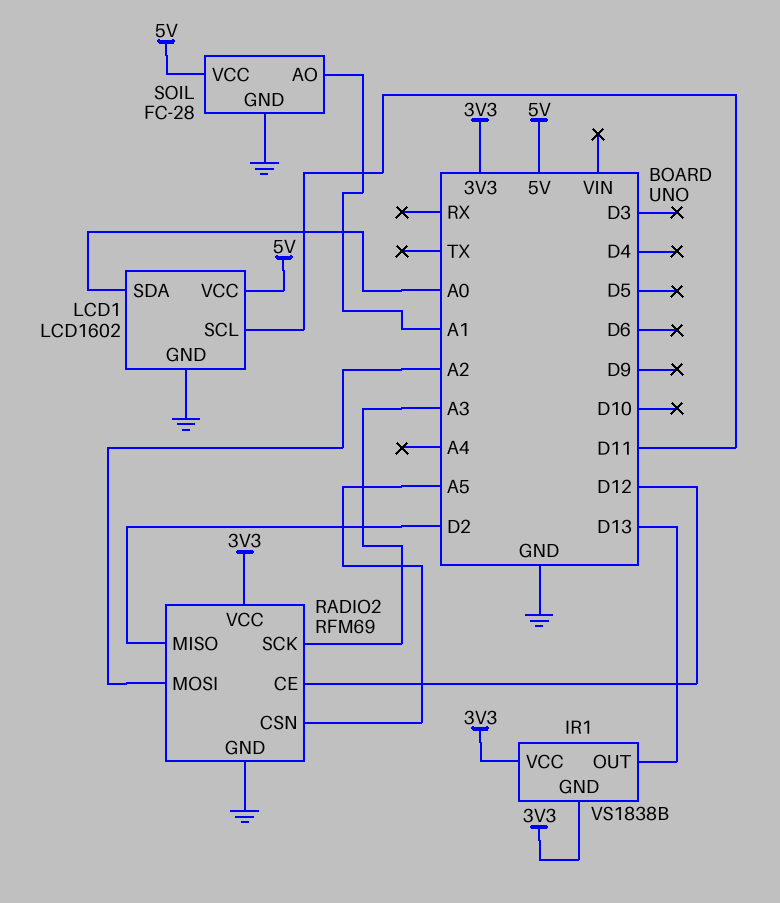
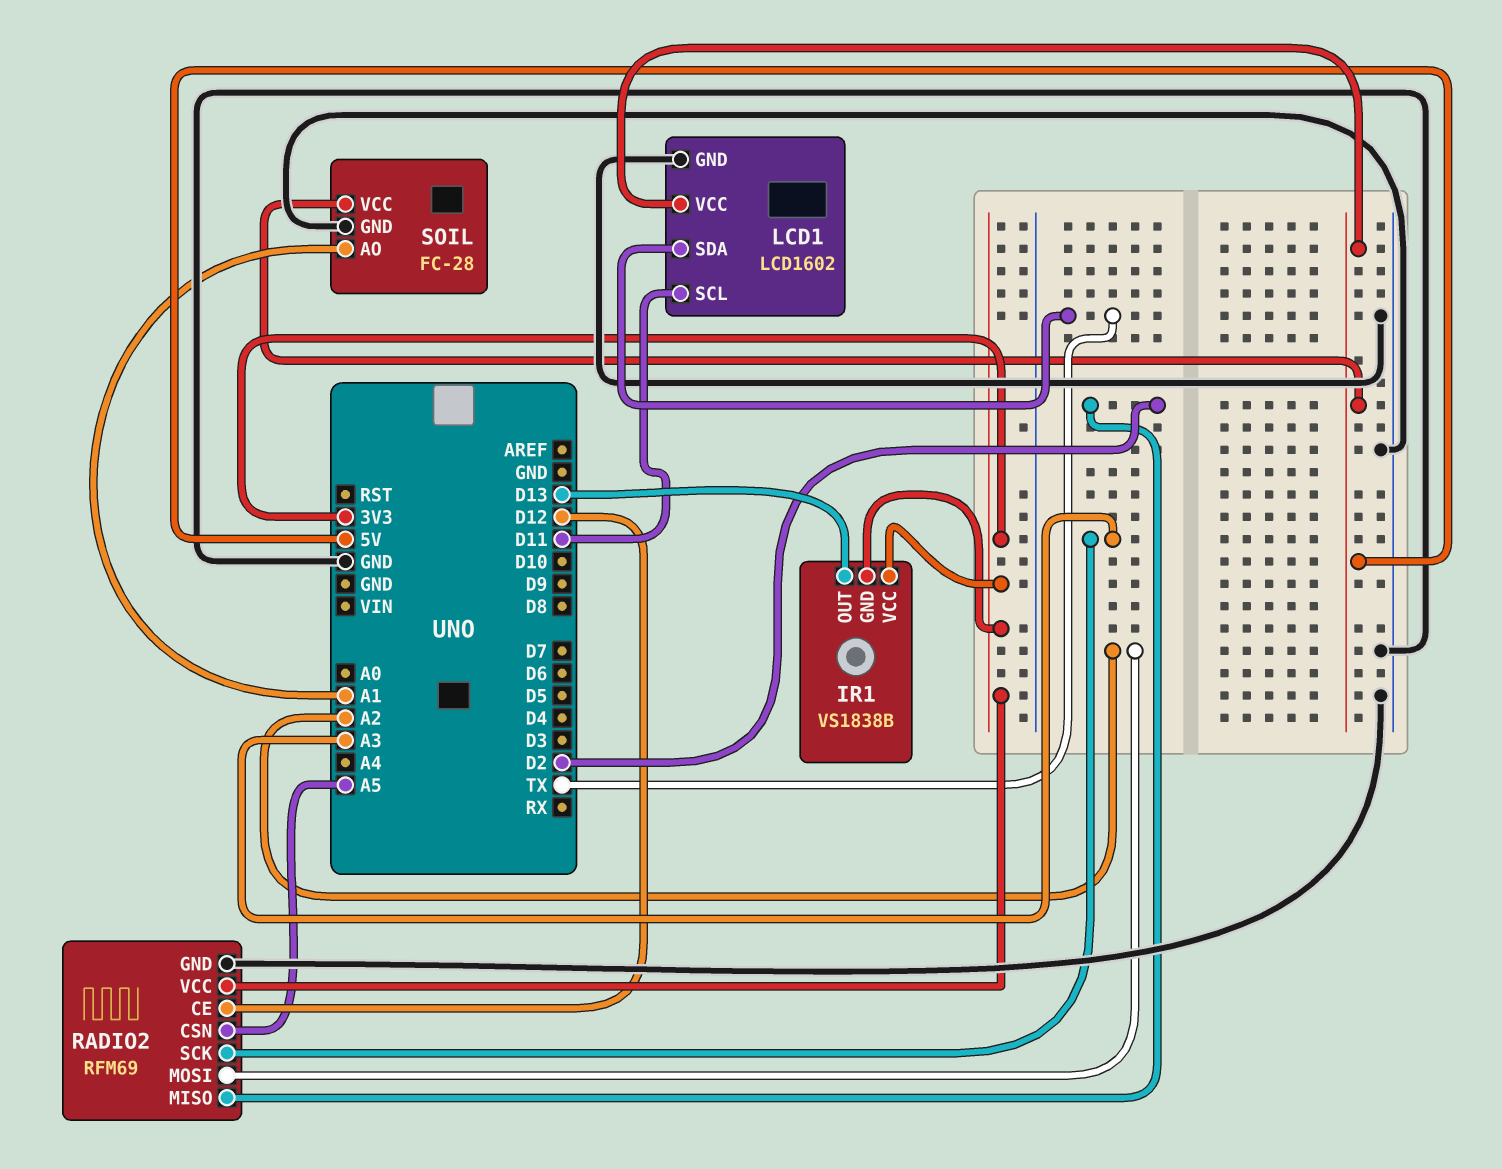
LCD1 pin SDA: A0 -> TX

